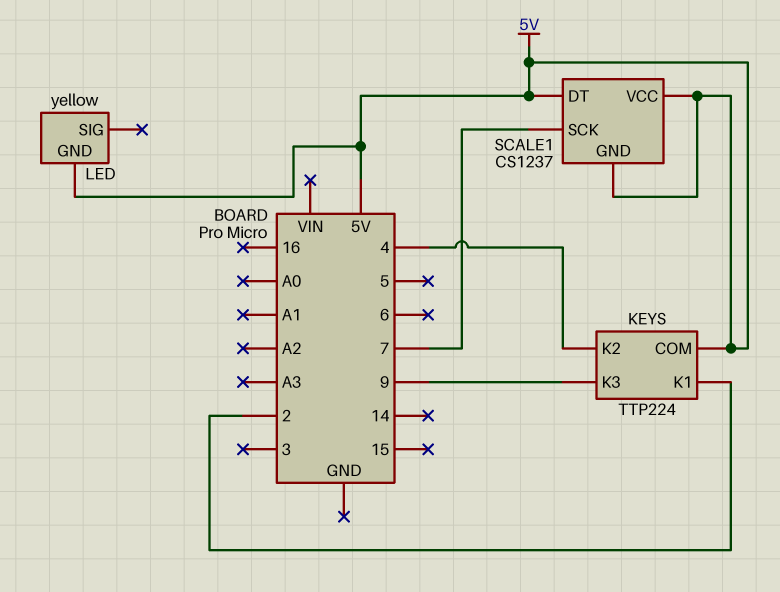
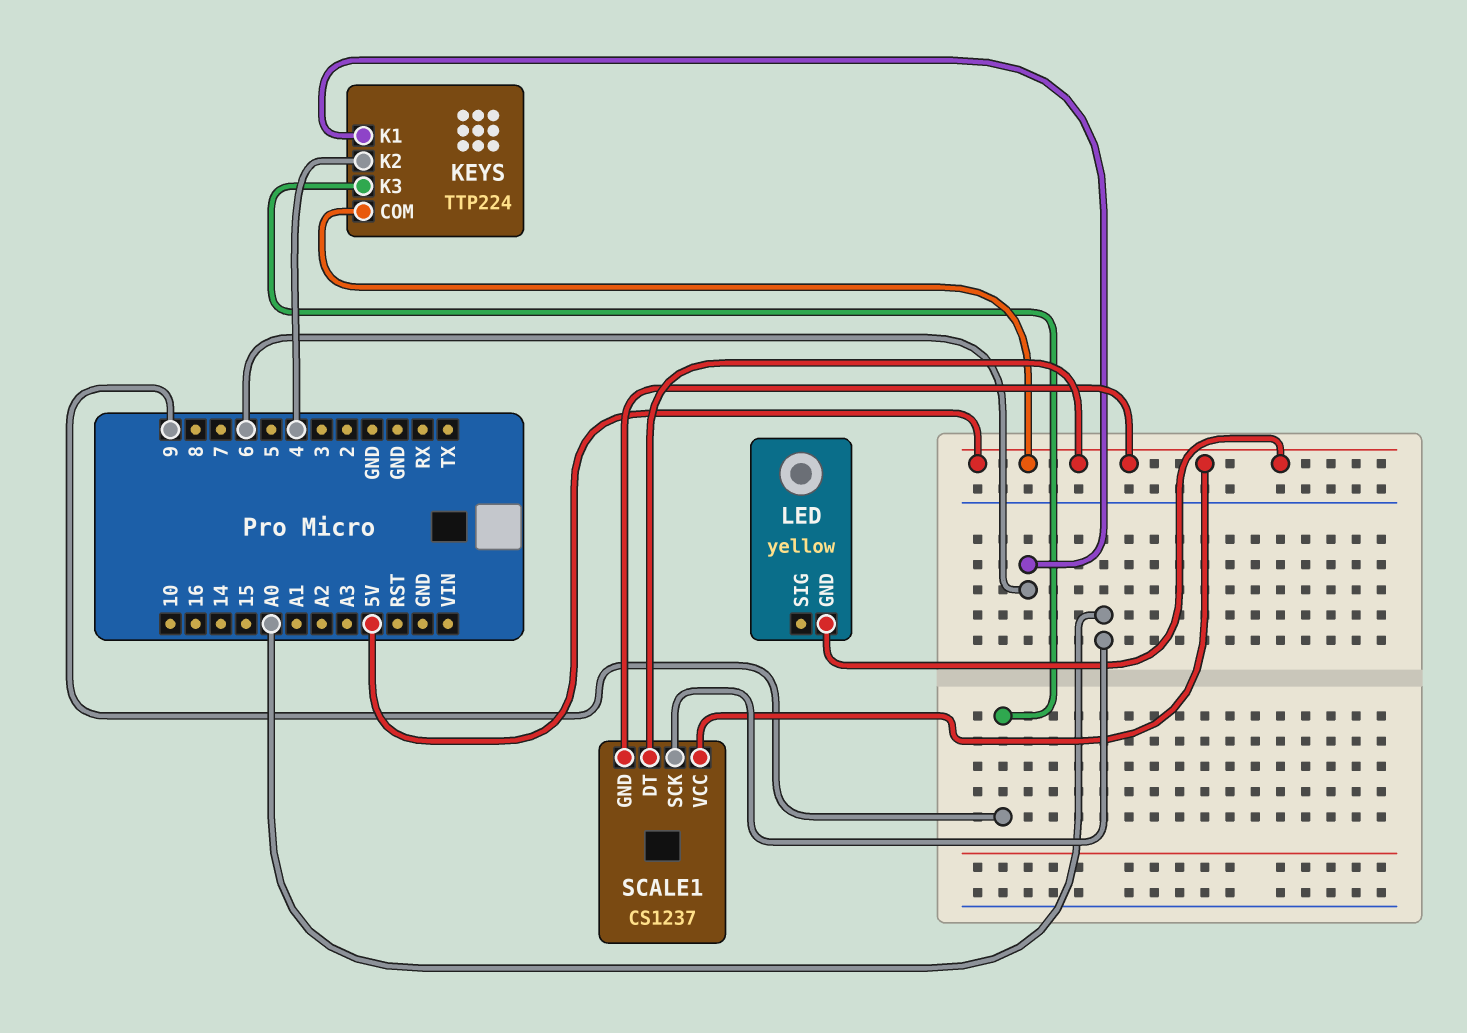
KEYS pin K1: 2 -> 6
SCALE1 pin SCK: 7 -> A0

